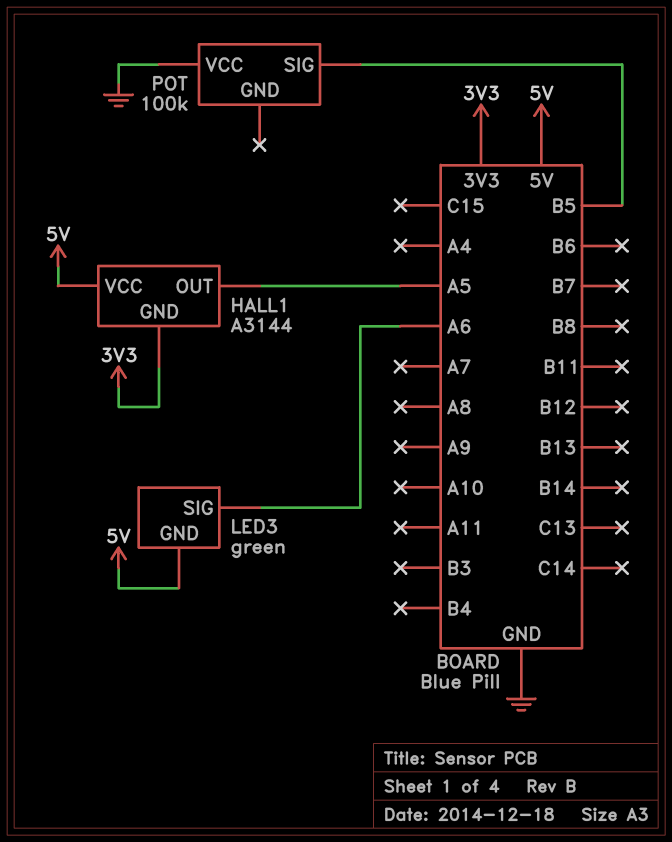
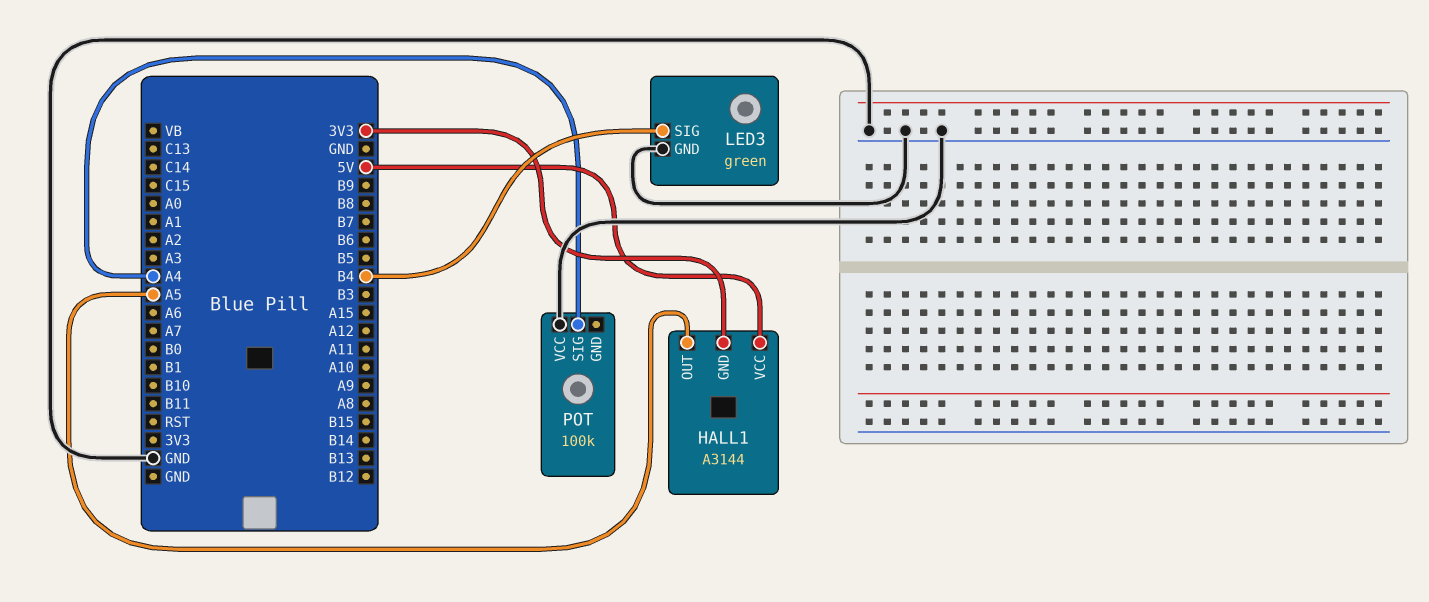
LED3 pin GND: 5V -> GND
LED3 pin SIG: A6 -> B4
POT pin SIG: B5 -> A4

